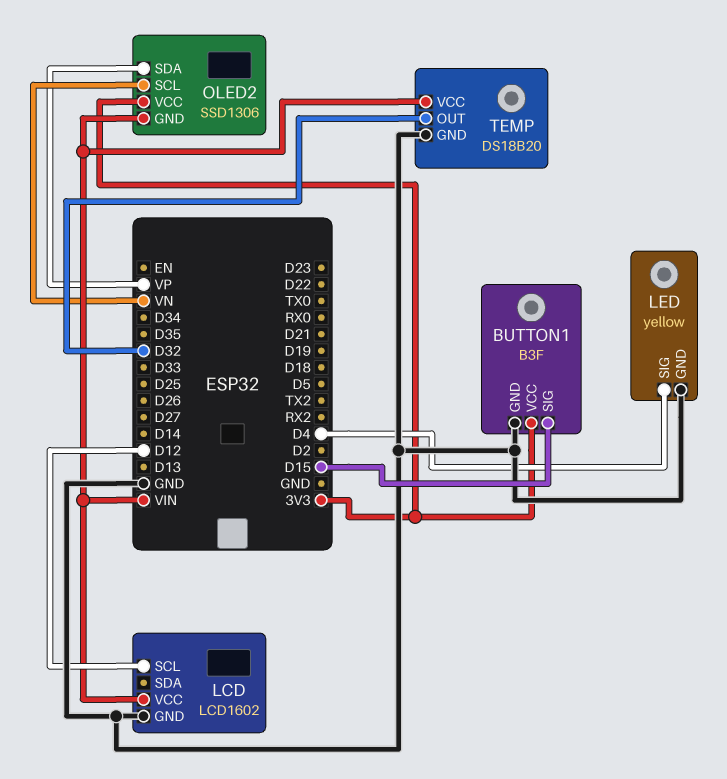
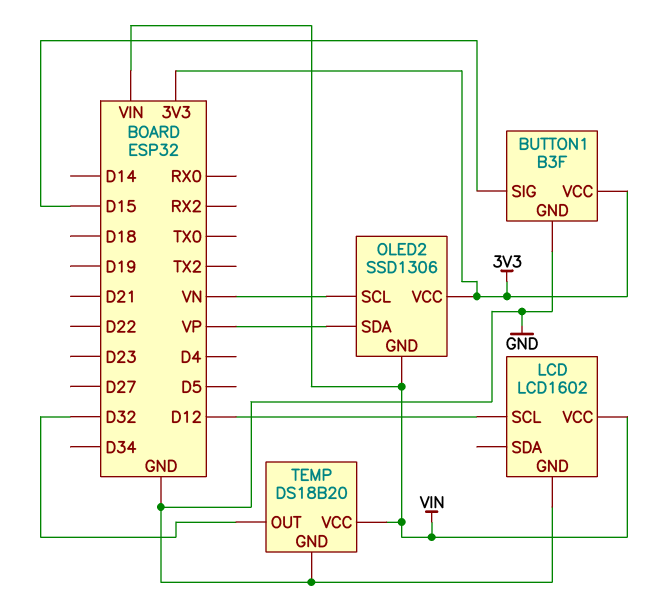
LED: yellow -> none
LED pin GND: GND -> none
LED pin SIG: D4 -> none

